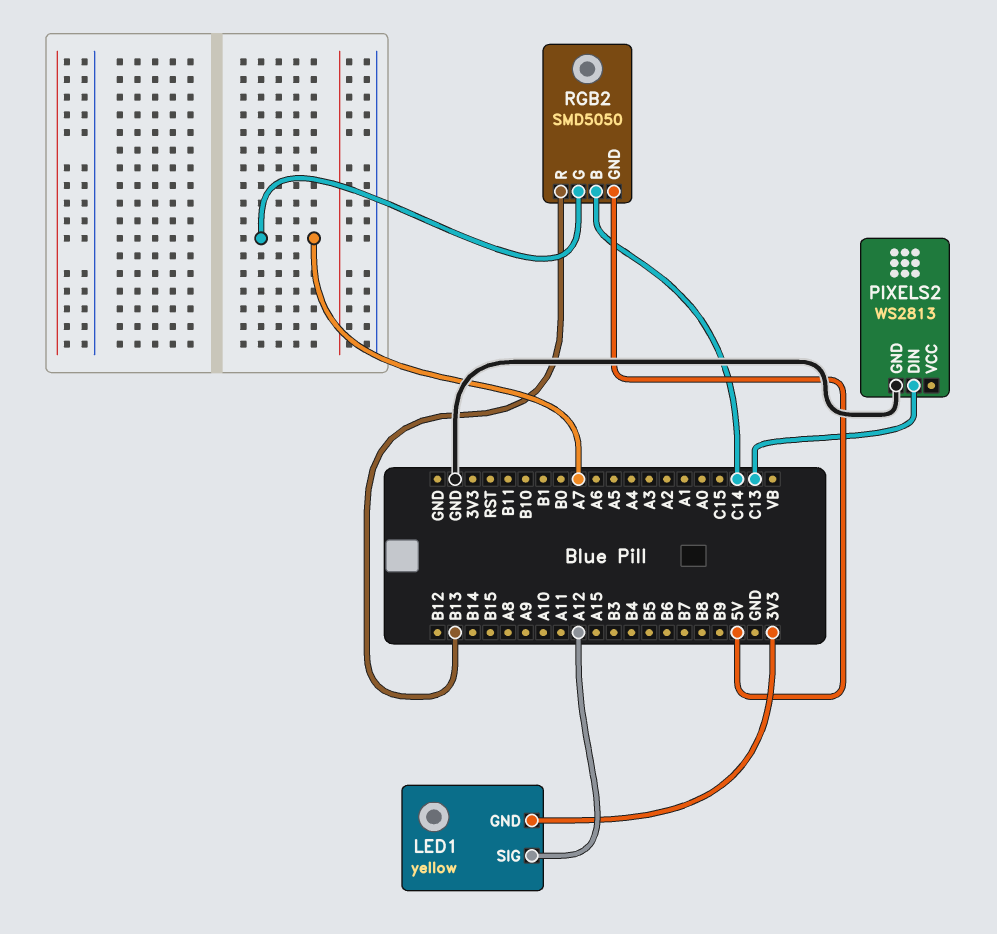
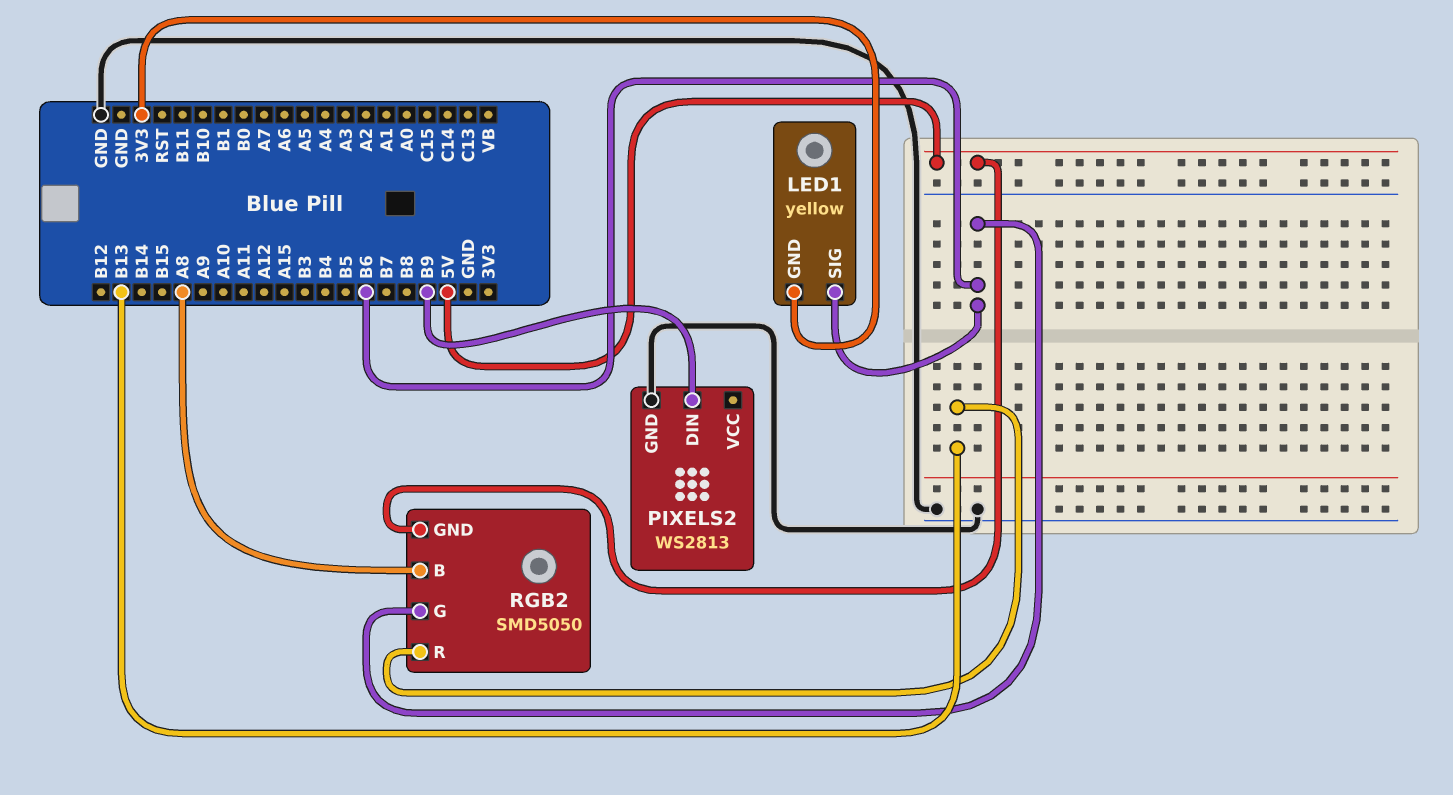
LED1 pin SIG: A12 -> B6
PIXELS2 pin DIN: C13 -> B9
RGB2 pin B: C14 -> A8
RGB2 pin G: A7 -> B6

